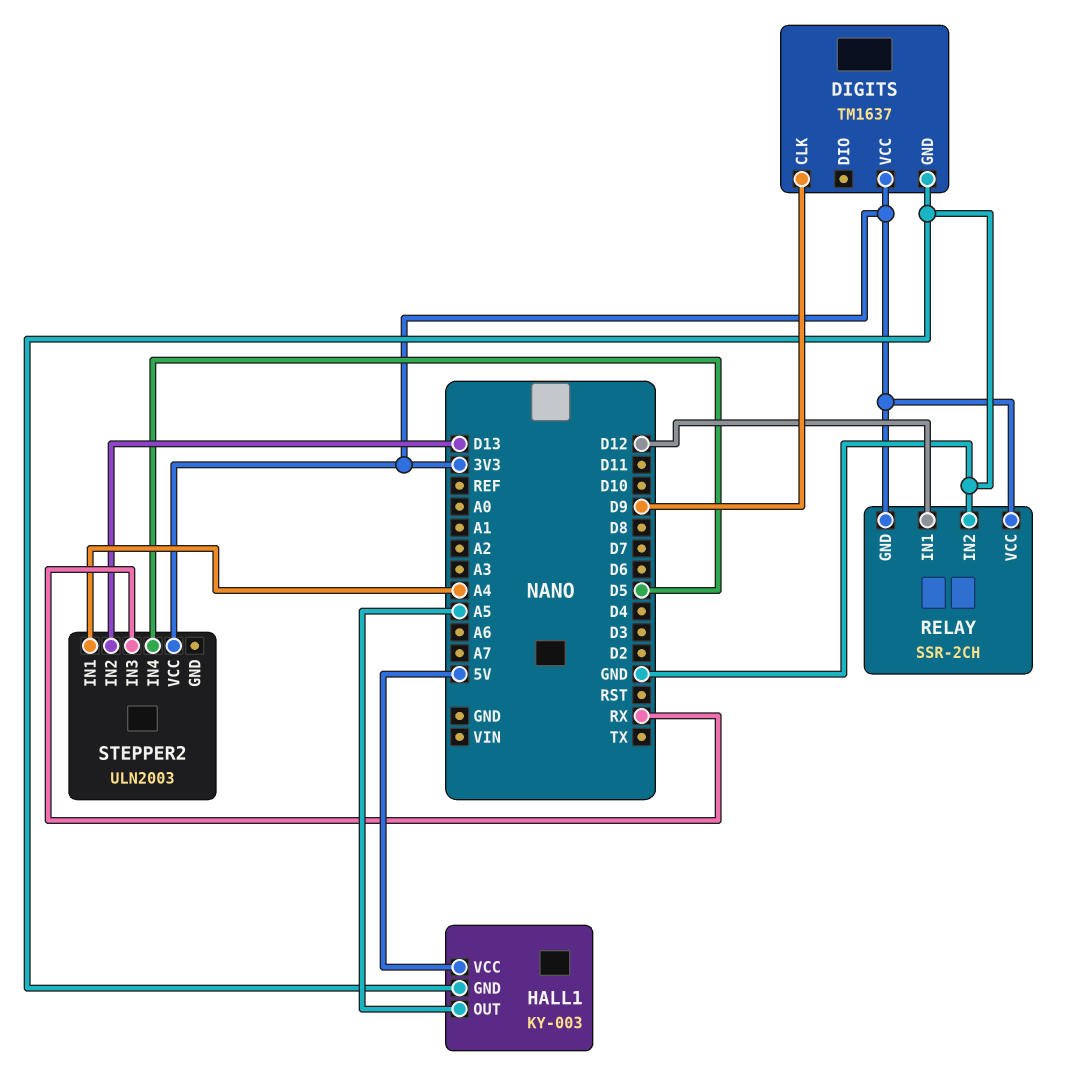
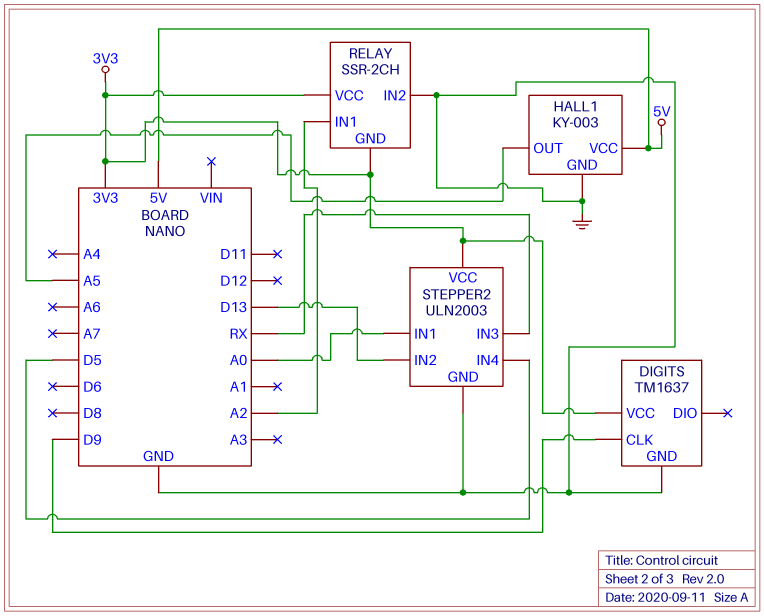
RELAY pin IN1: D12 -> A2
STEPPER2 pin GND: none -> GND
STEPPER2 pin IN1: A4 -> A0

